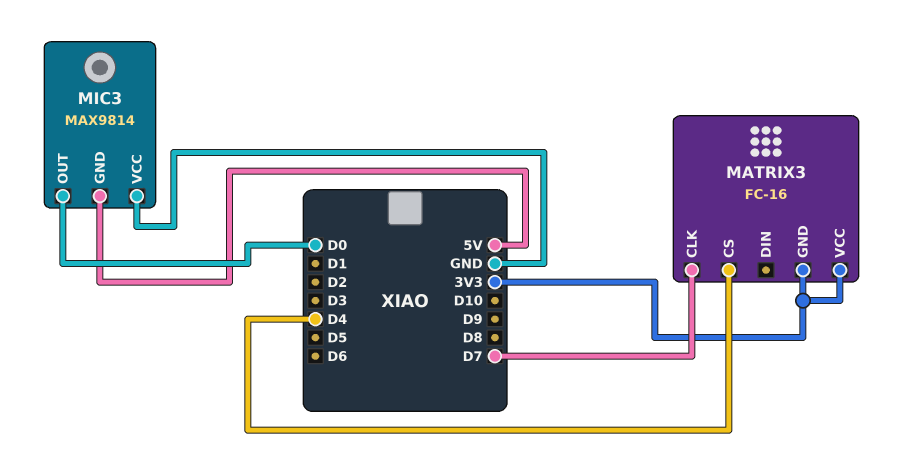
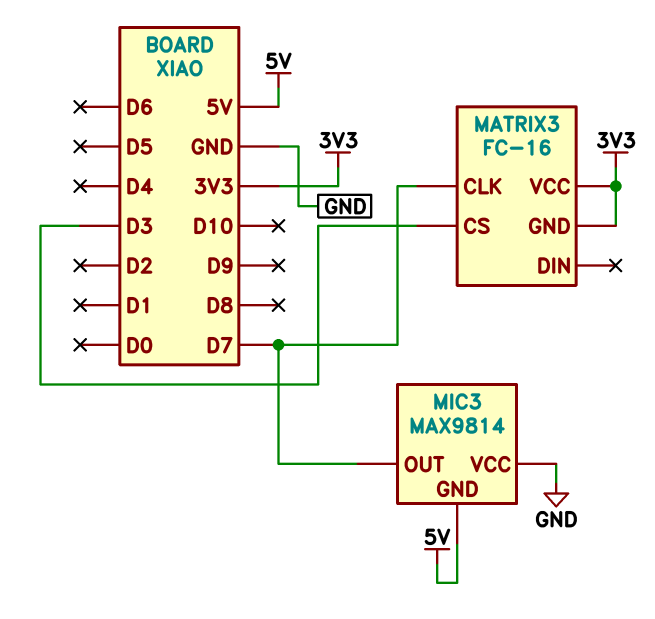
MATRIX3 pin CS: D4 -> D3
MIC3 pin OUT: D0 -> D7

